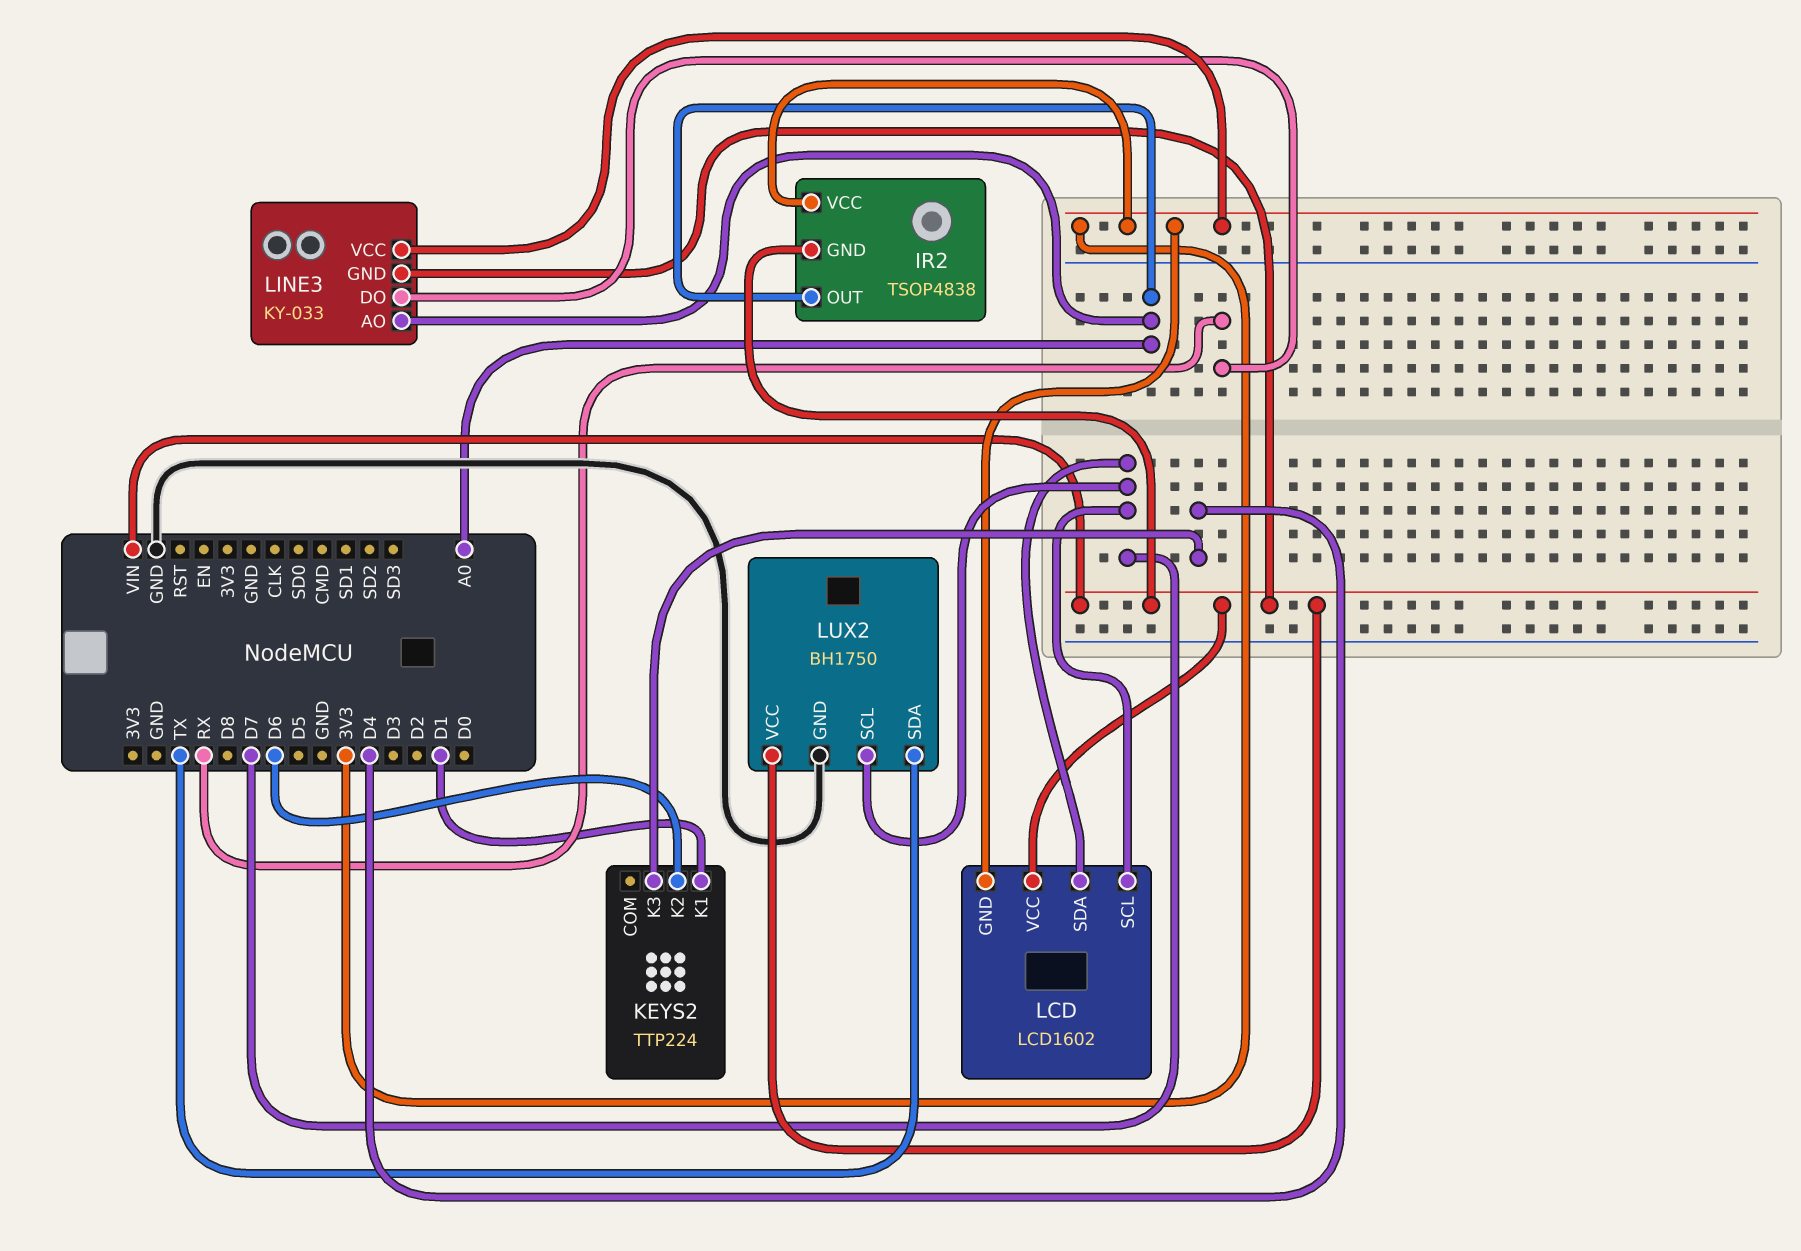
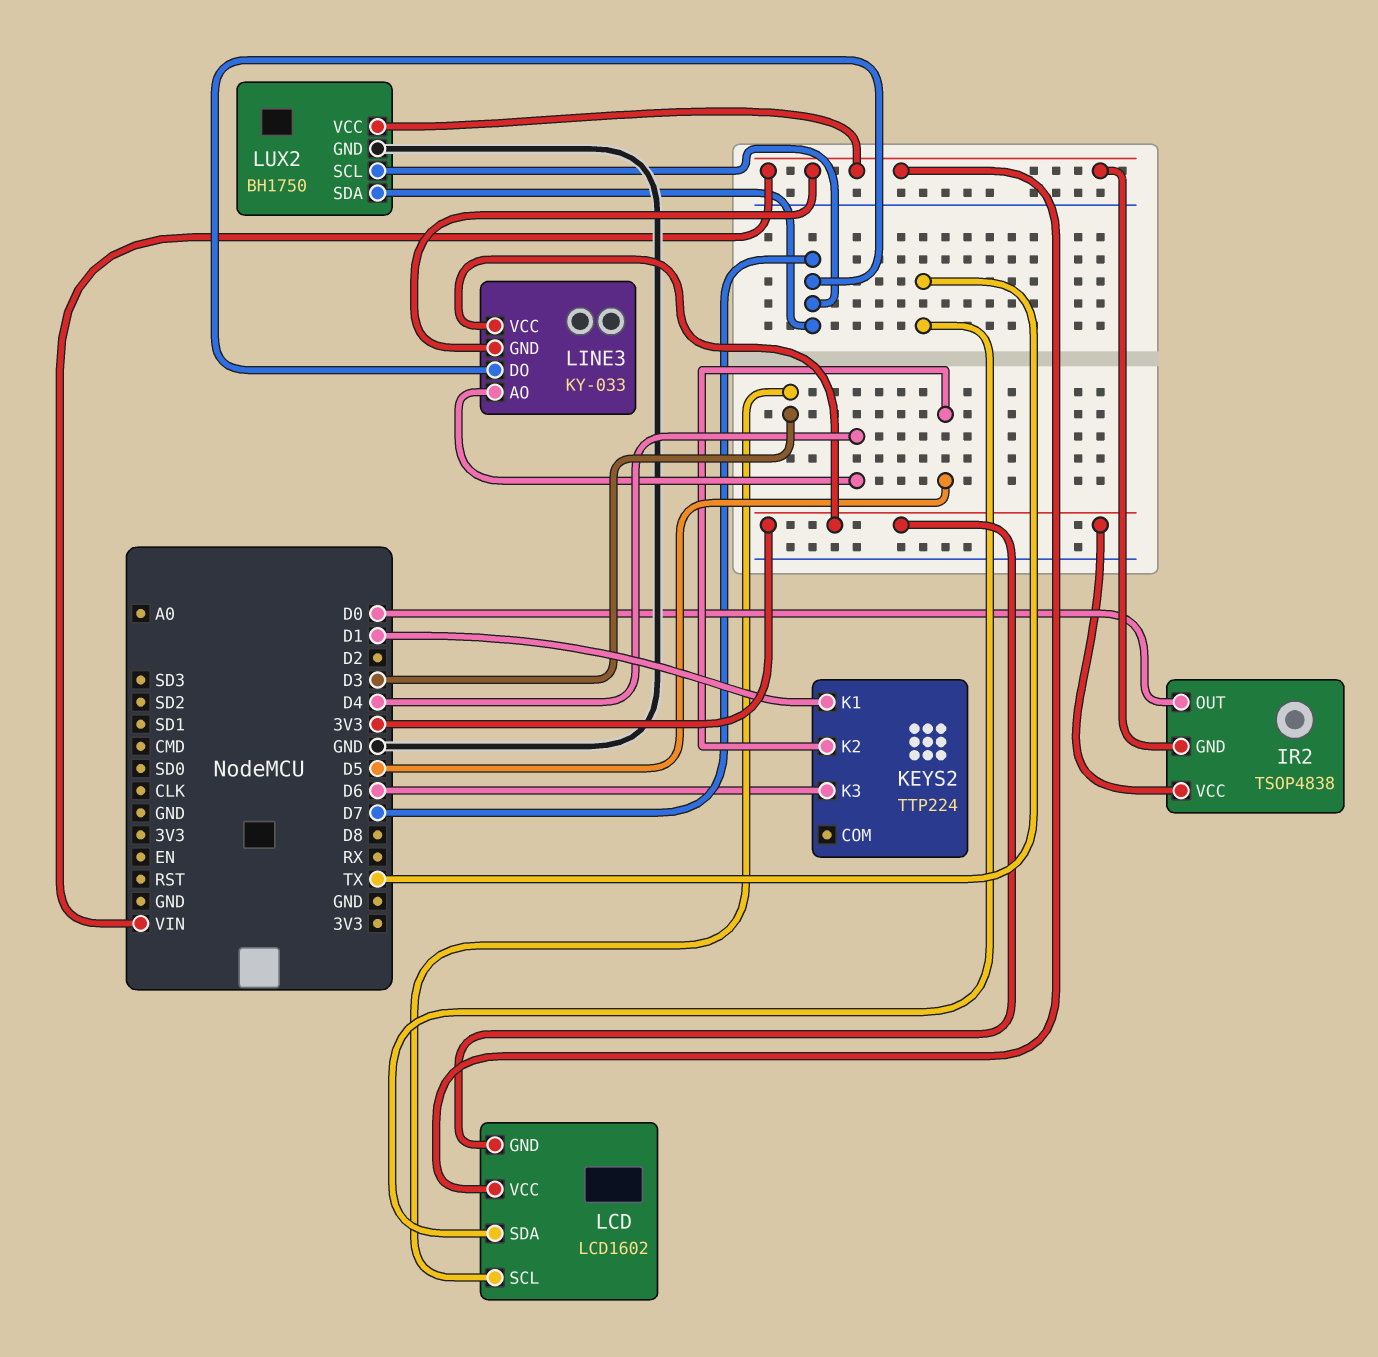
IR2 pin OUT: A0 -> D0
KEYS2 pin K2: D6 -> D5
KEYS2 pin K3: D4 -> D6
LCD pin SCL: D7 -> D3
LCD pin SDA: D7 -> TX
LINE3 pin AO: A0 -> D4
LINE3 pin DO: RX -> D7
LUX2 pin SDA: TX -> D7

